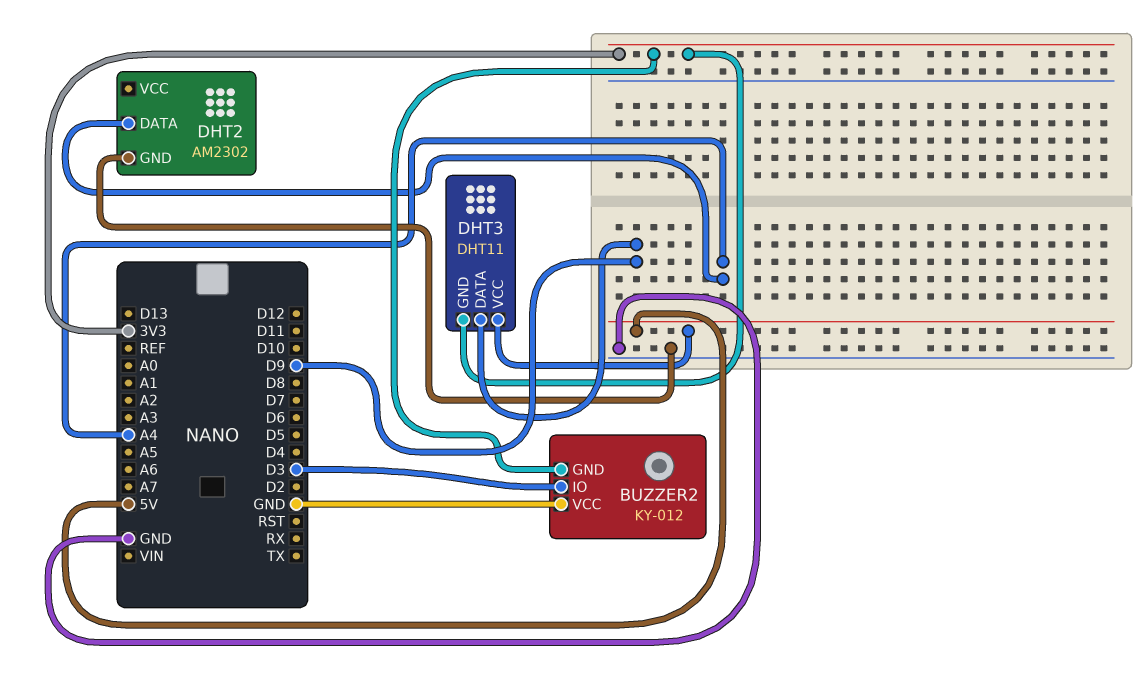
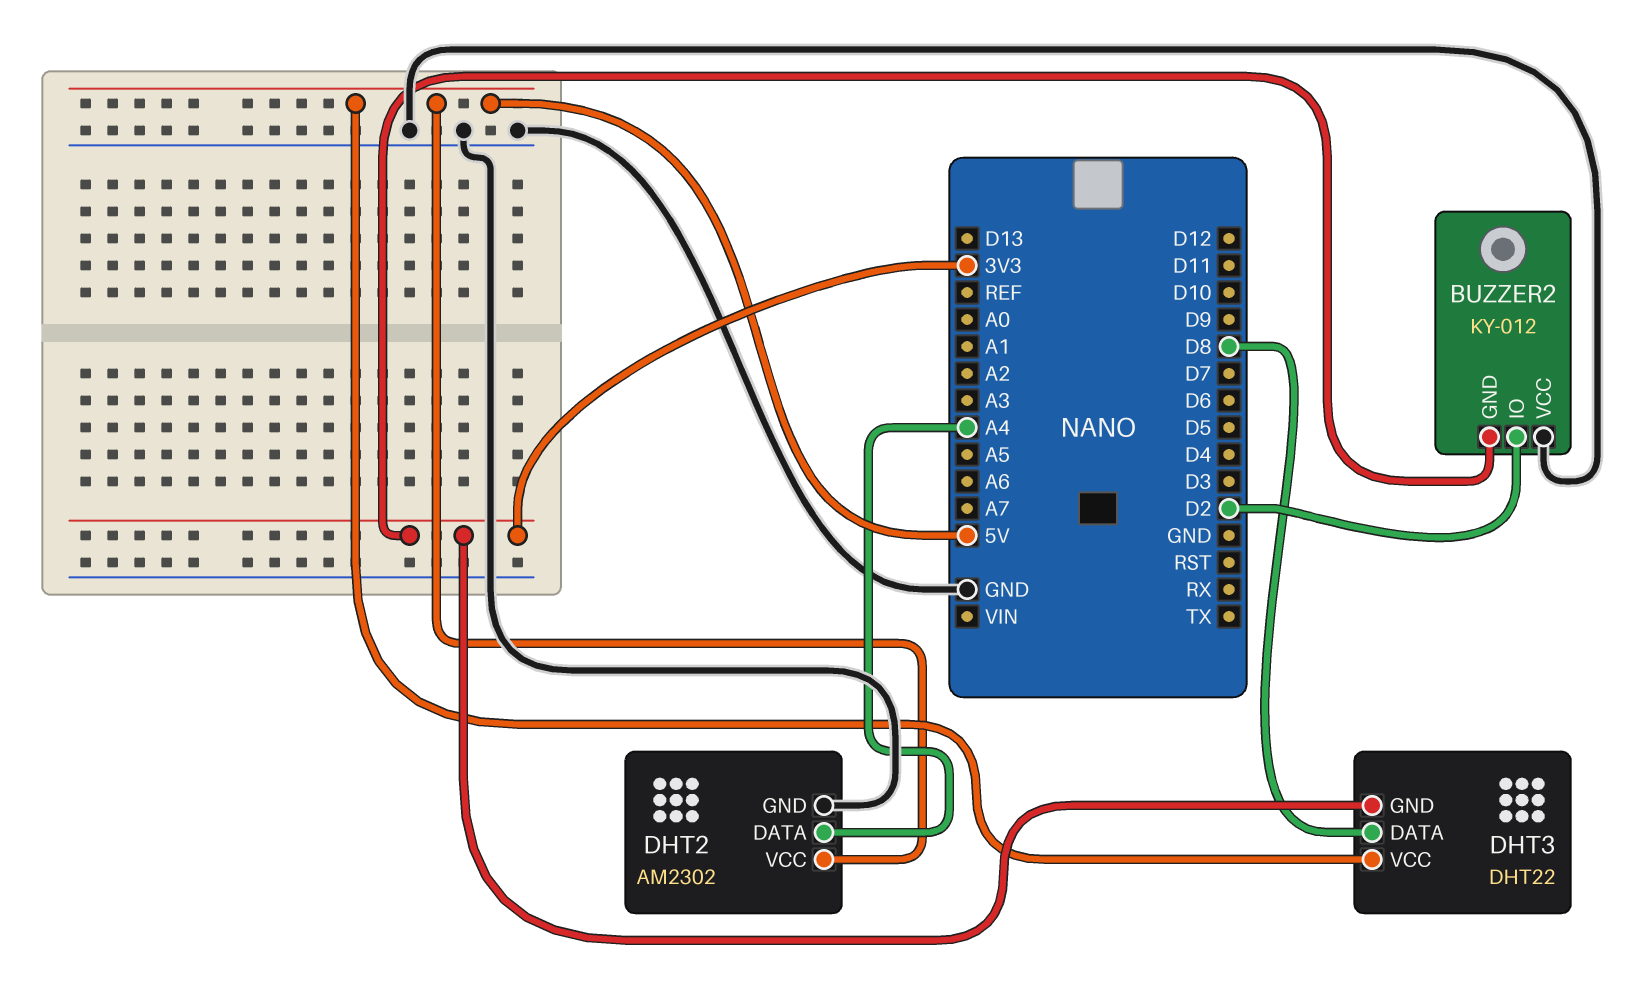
BUZZER2 pin IO: D3 -> D2
DHT2 pin VCC: none -> 5V
DHT3: DHT11 -> DHT22
DHT3 pin DATA: D9 -> D8

